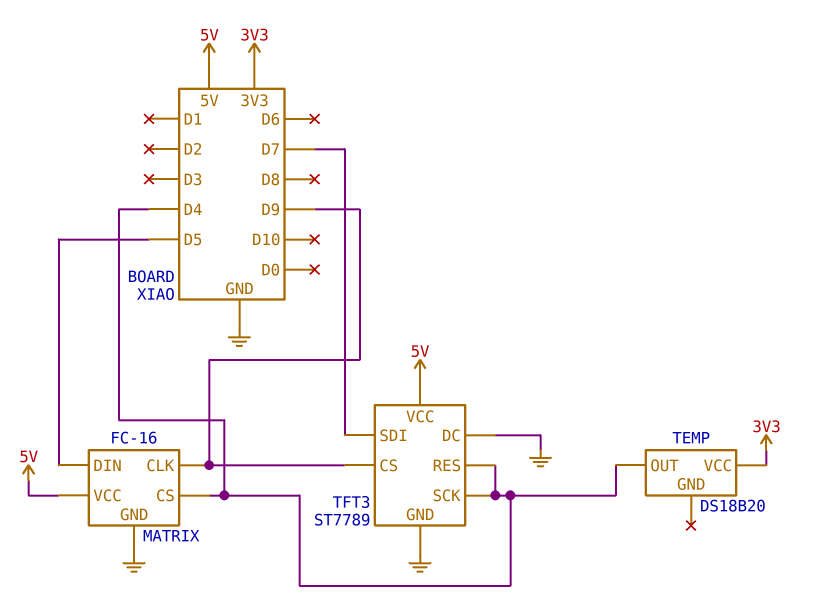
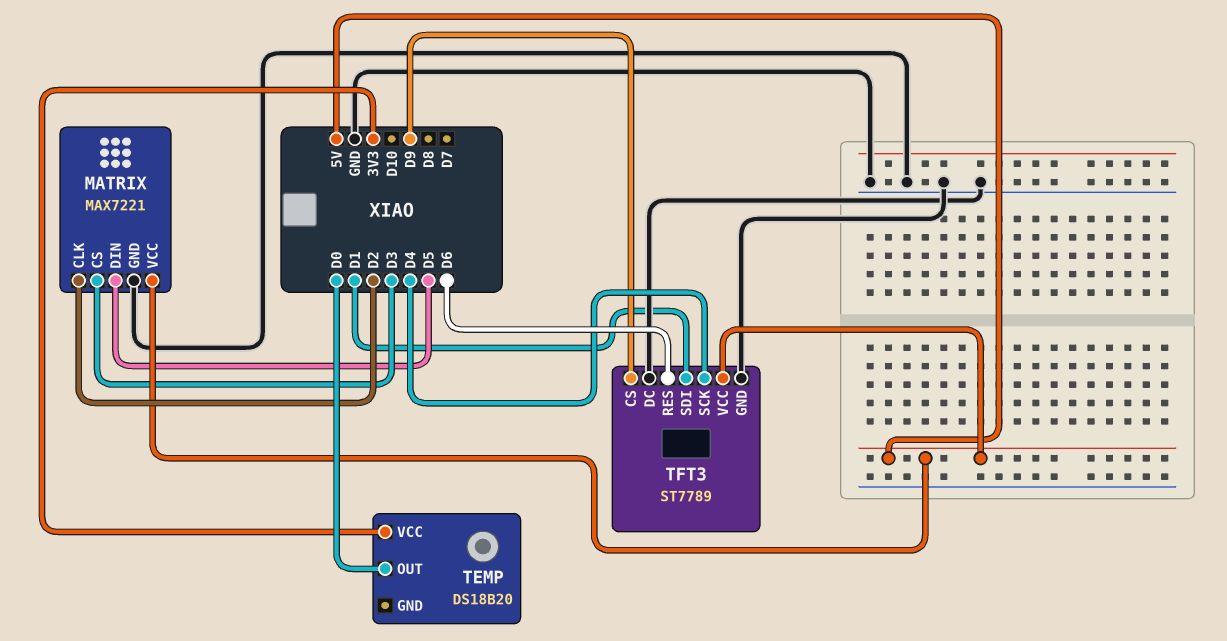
MATRIX: FC-16 -> MAX7221
MATRIX pin CLK: D9 -> D2
MATRIX pin CS: D4 -> D3
TEMP pin OUT: D4 -> D0
TFT3 pin RES: D4 -> D6
TFT3 pin SDI: D7 -> D1

